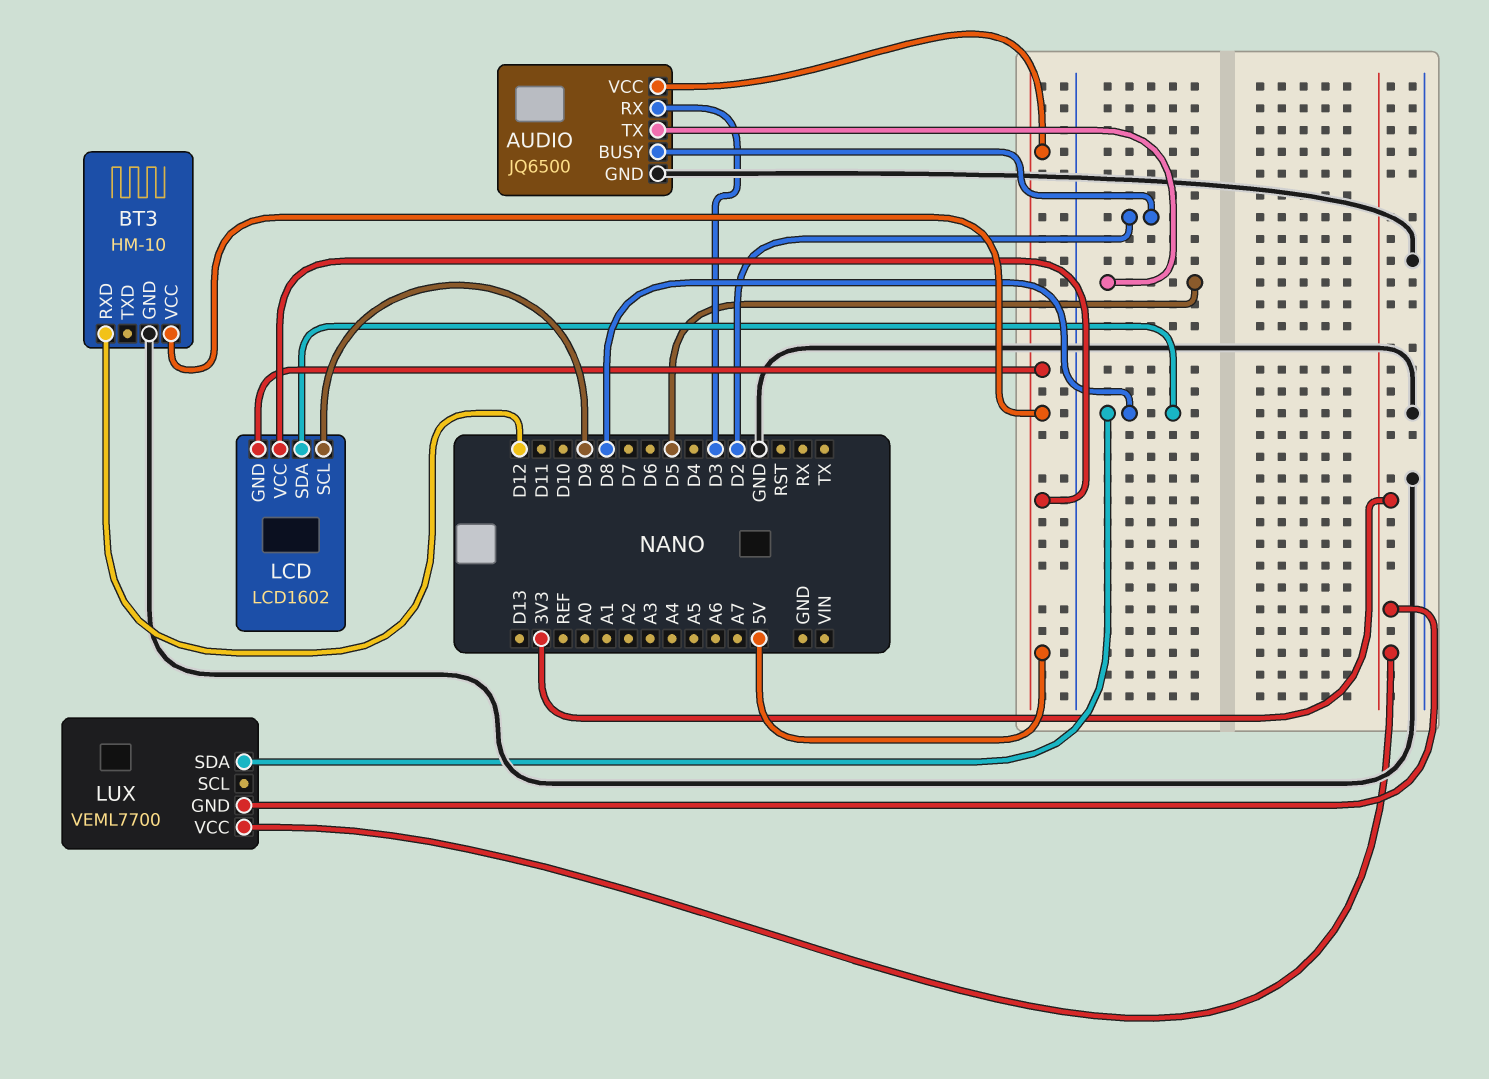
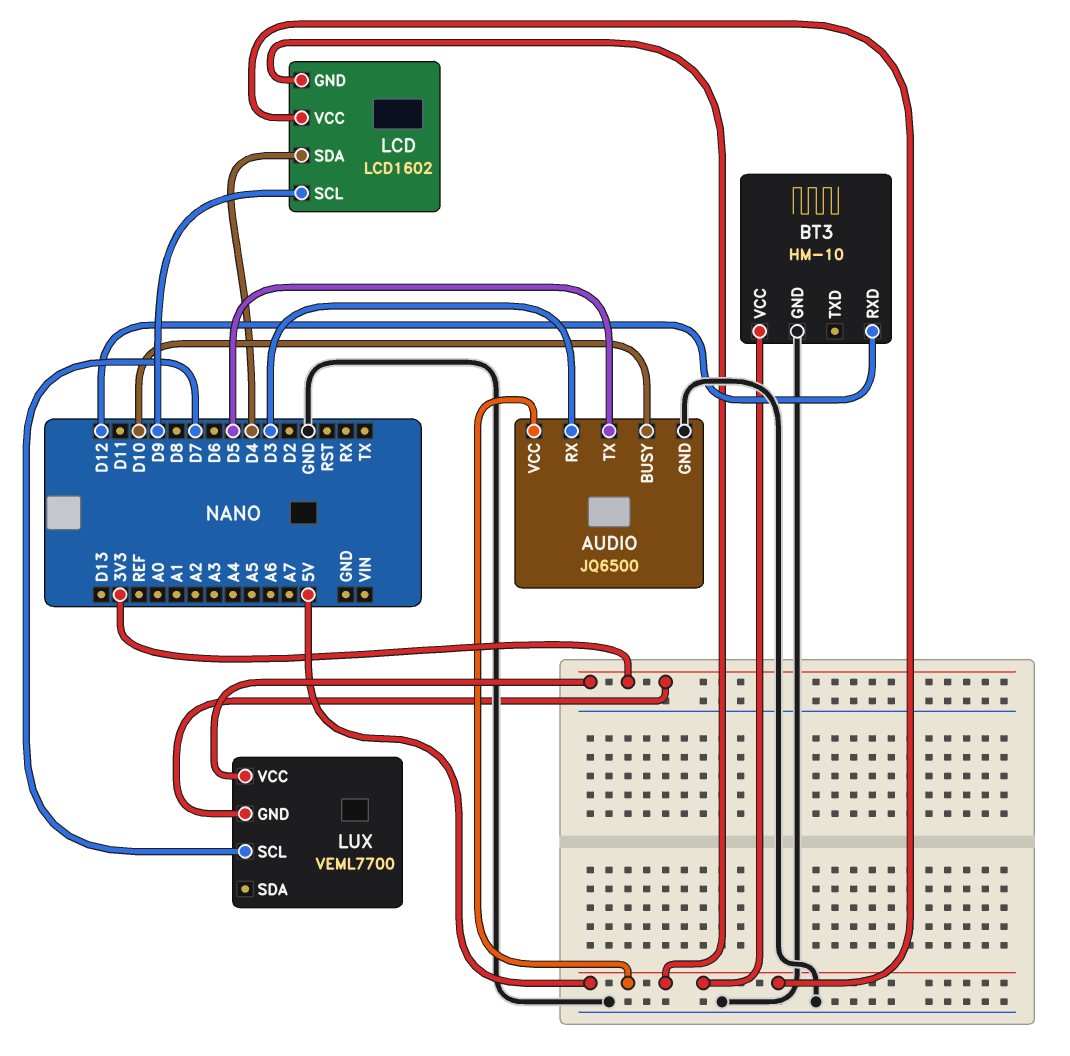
AUDIO pin BUSY: D2 -> D10
LCD pin SDA: D8 -> D4
LUX pin SCL: none -> D7
LUX pin SDA: D8 -> none

